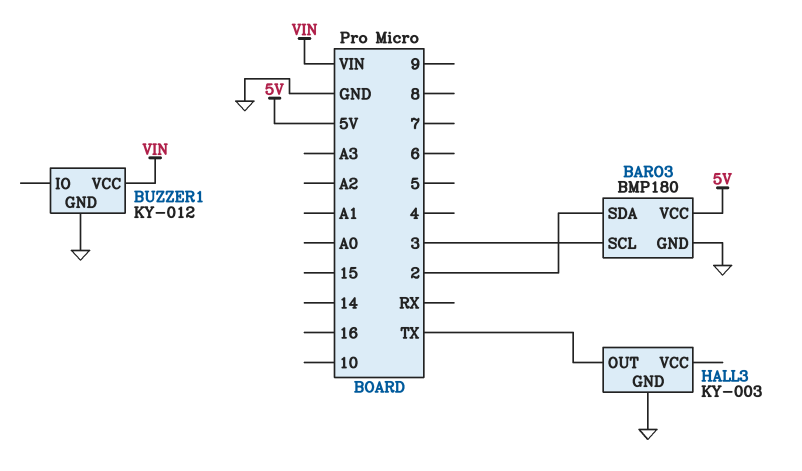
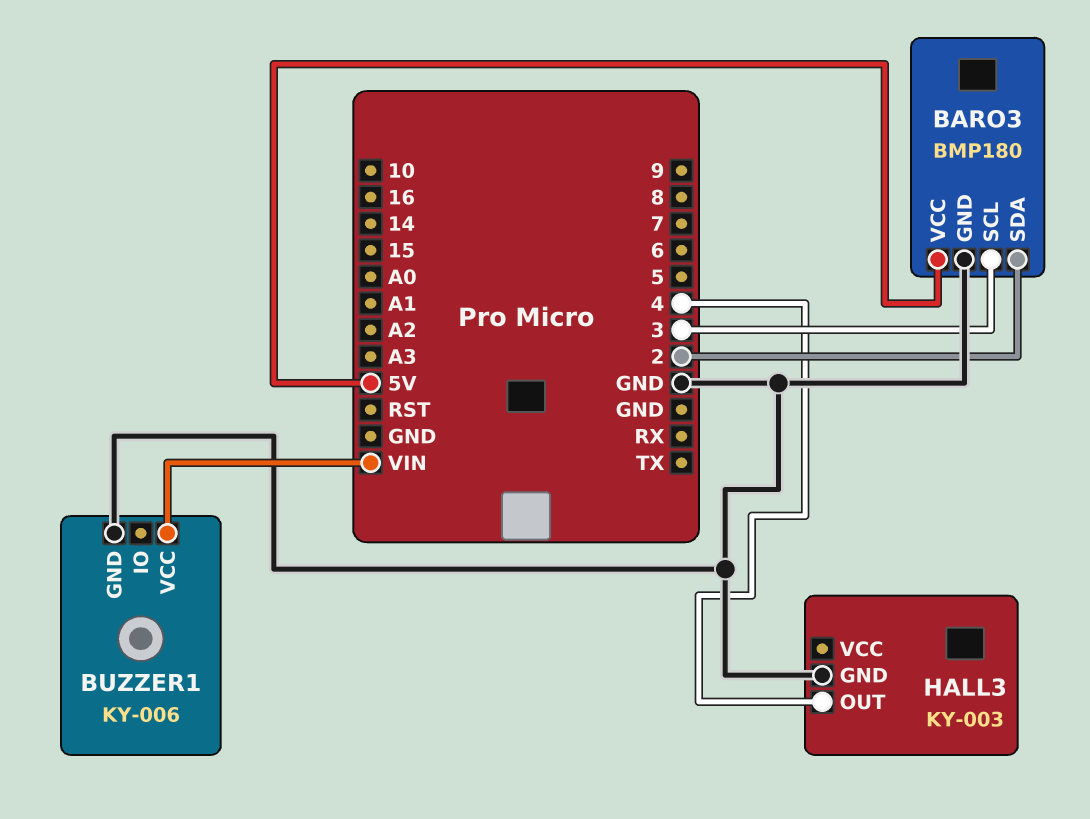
BUZZER1: KY-012 -> KY-006
HALL3 pin OUT: TX -> 4

